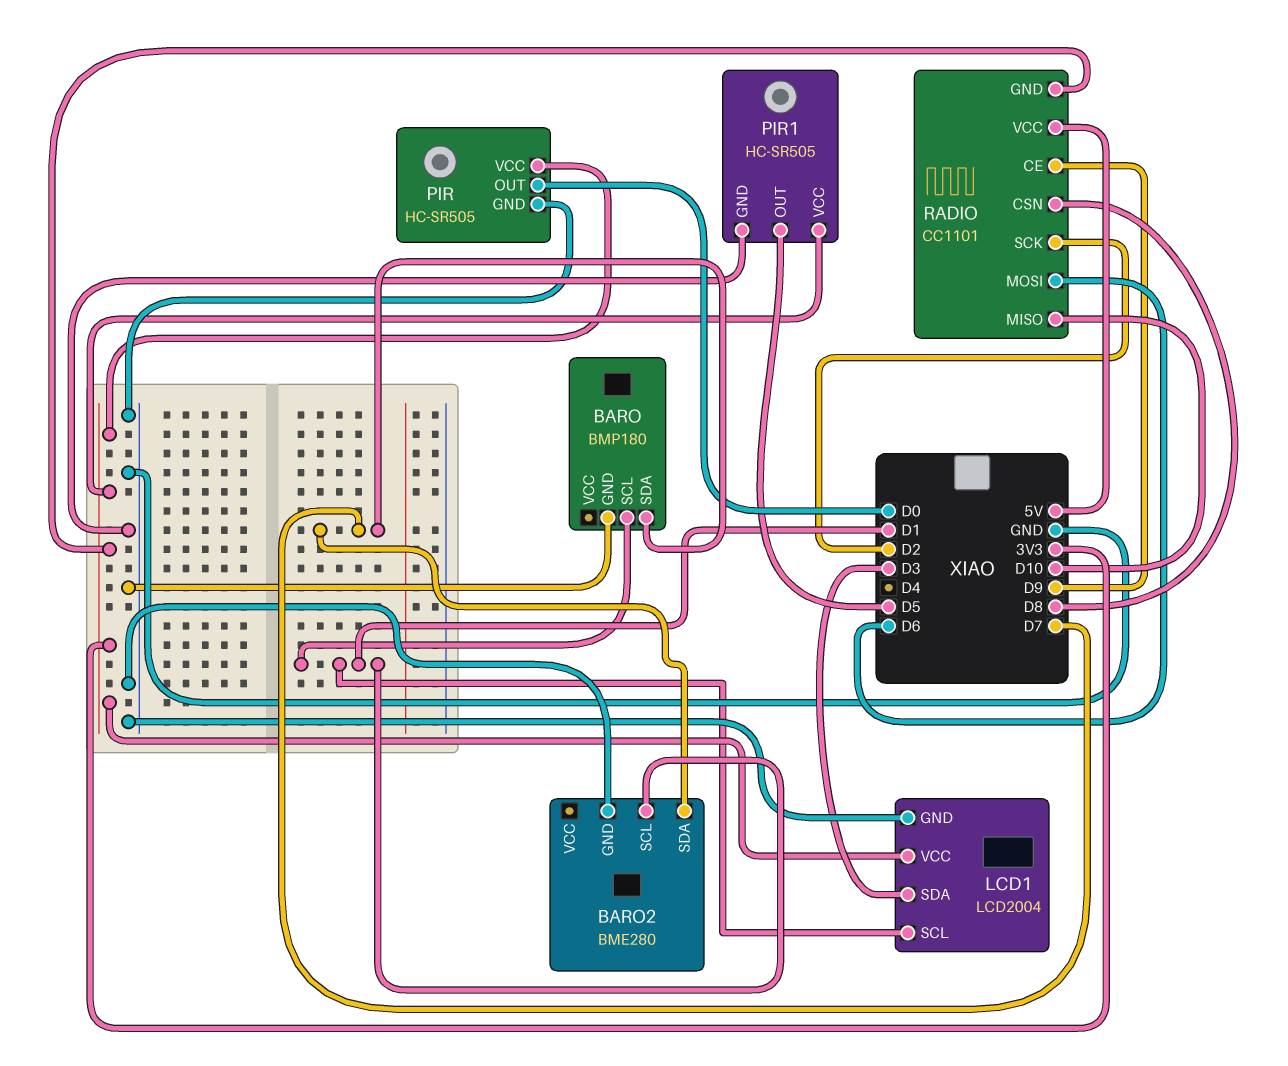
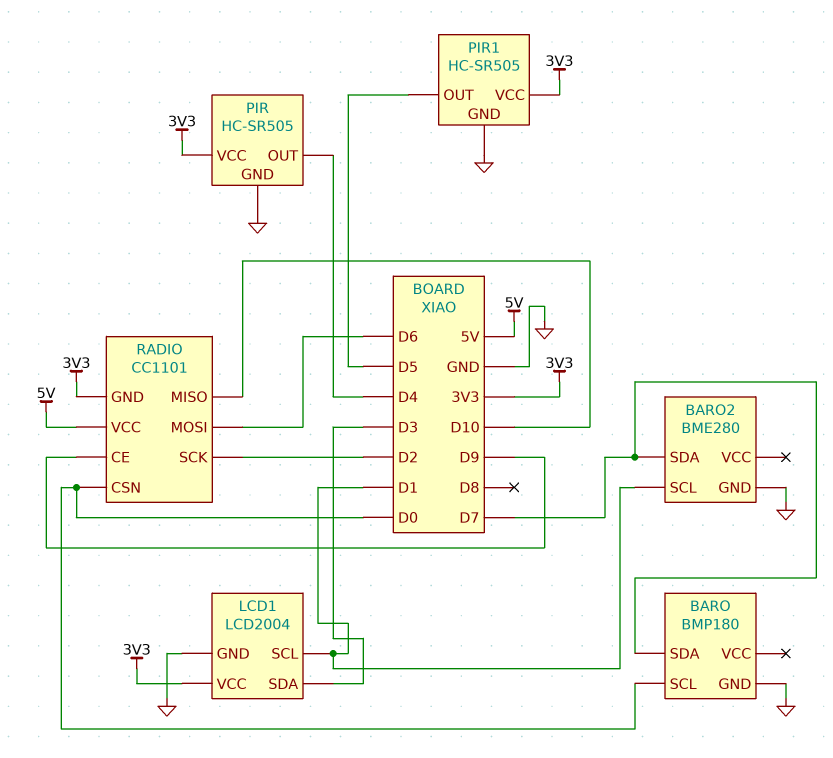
BARO pin SCL: D1 -> D0
PIR pin OUT: D0 -> D4
RADIO pin CSN: D8 -> D0

